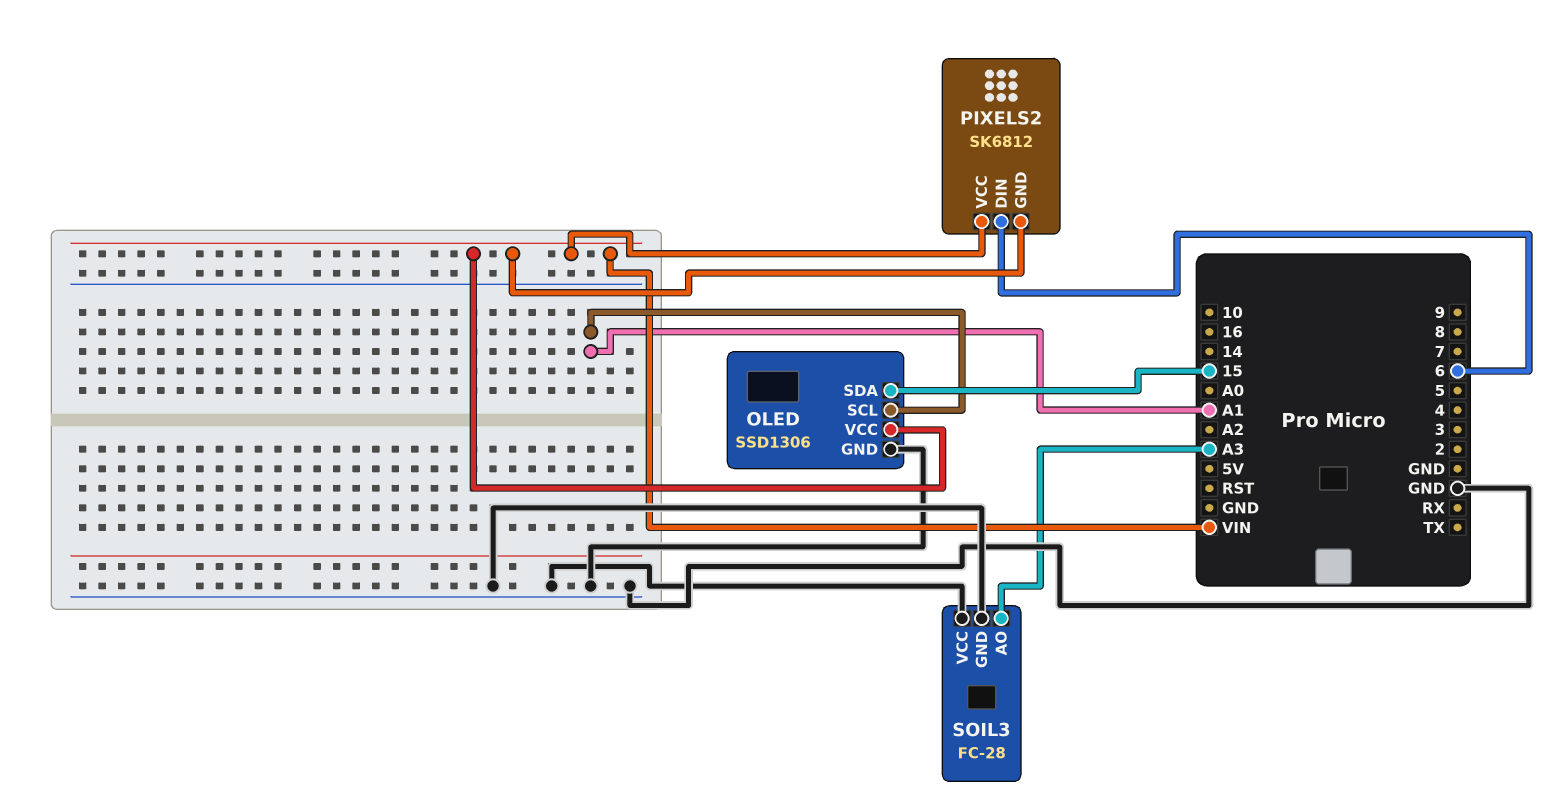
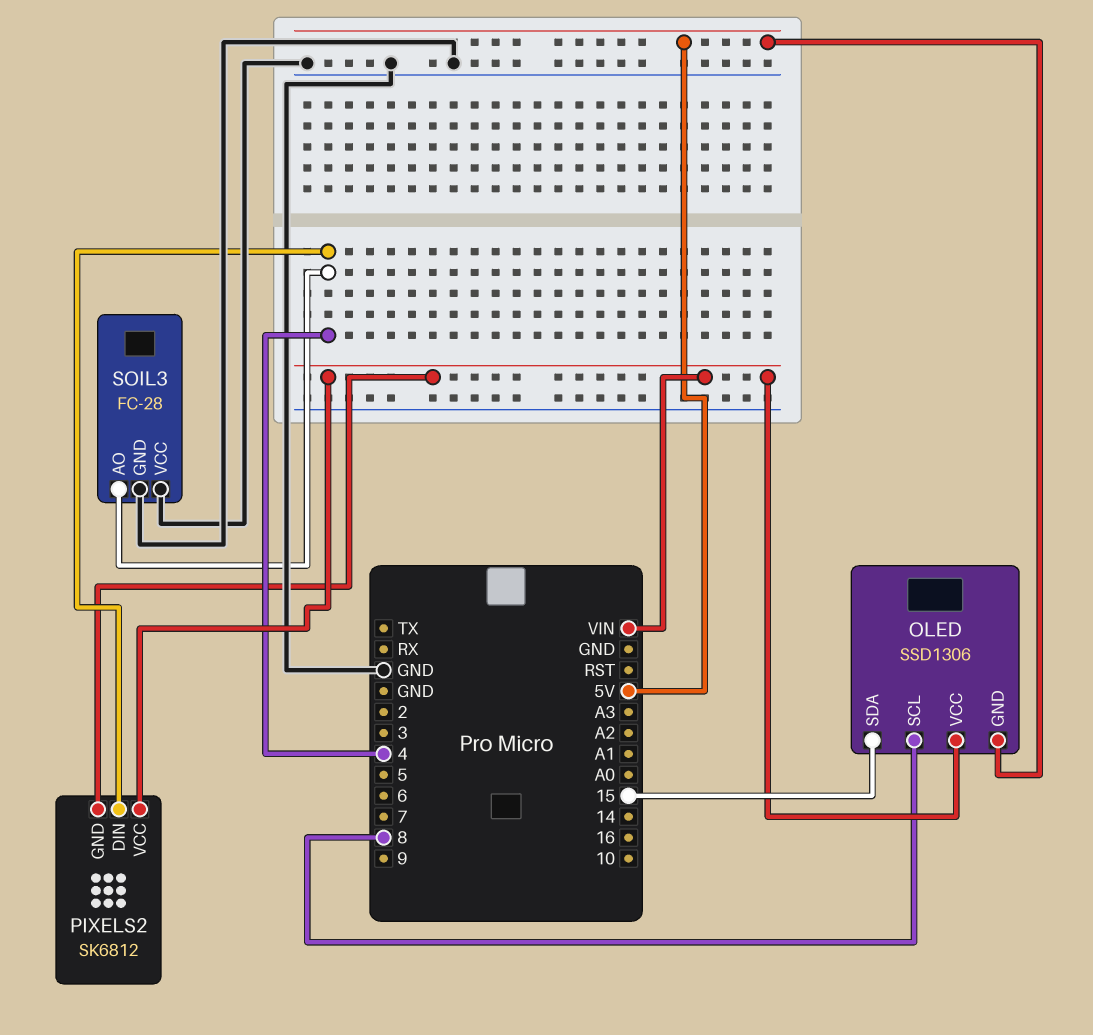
OLED pin GND: GND -> 5V
OLED pin SCL: A1 -> 8
PIXELS2 pin DIN: 6 -> 4
SOIL3 pin AO: A3 -> 4

